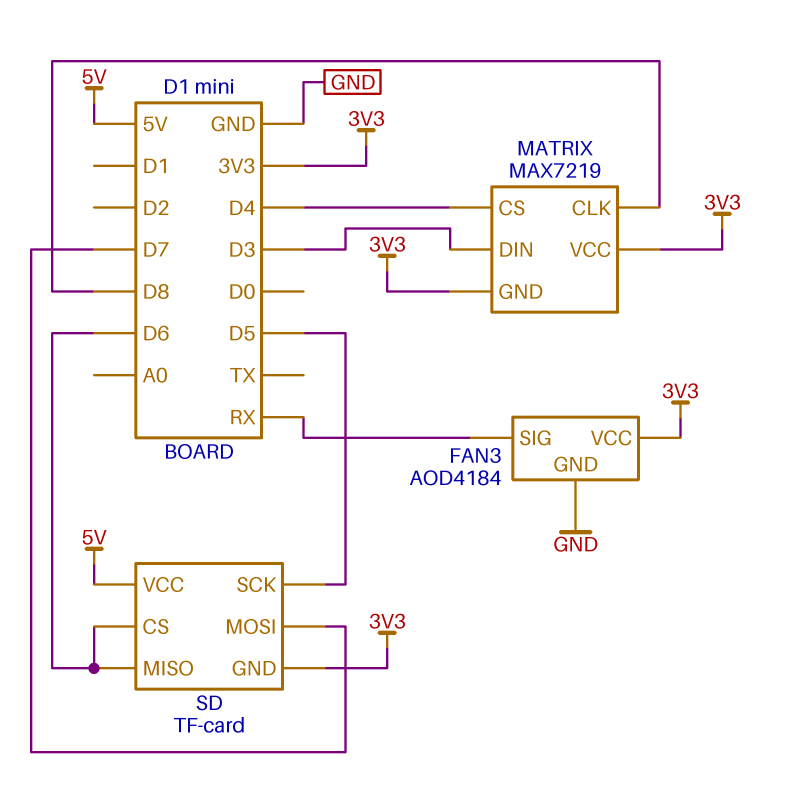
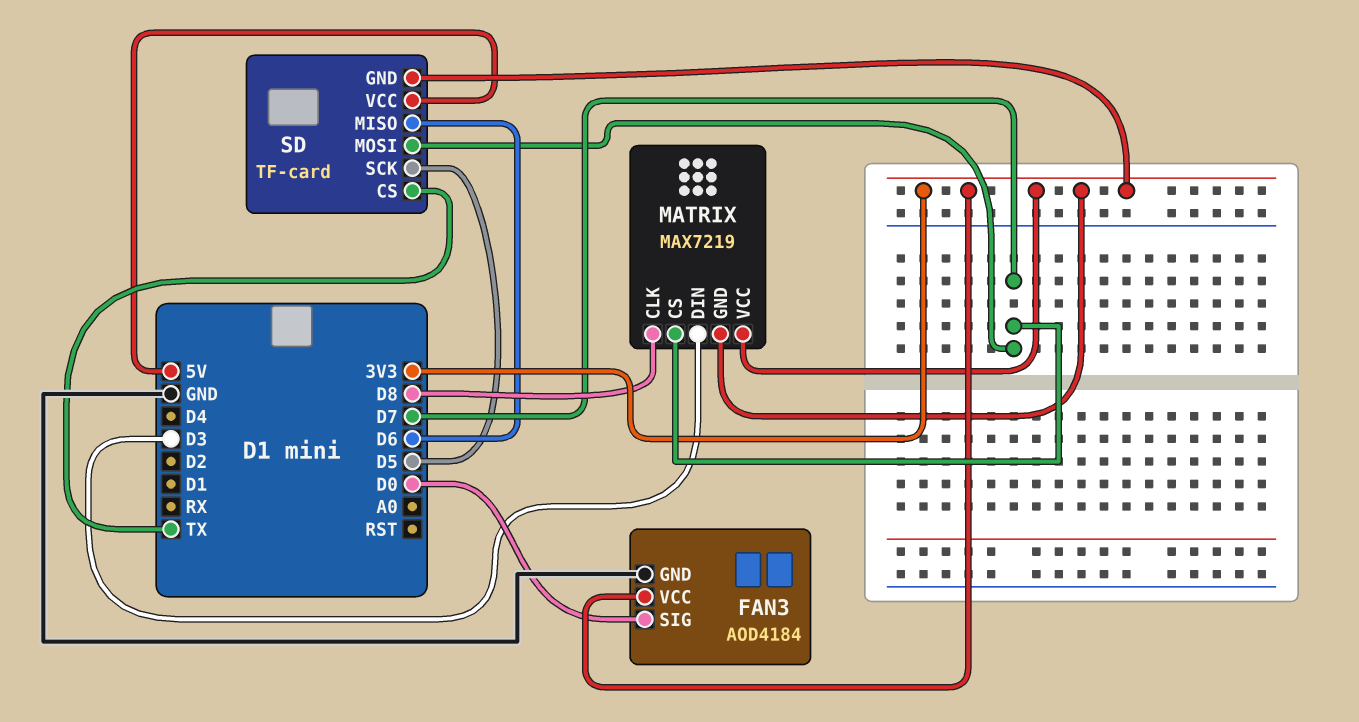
FAN3 pin SIG: RX -> D0
MATRIX pin CS: D4 -> D7
SD pin CS: D6 -> TX

